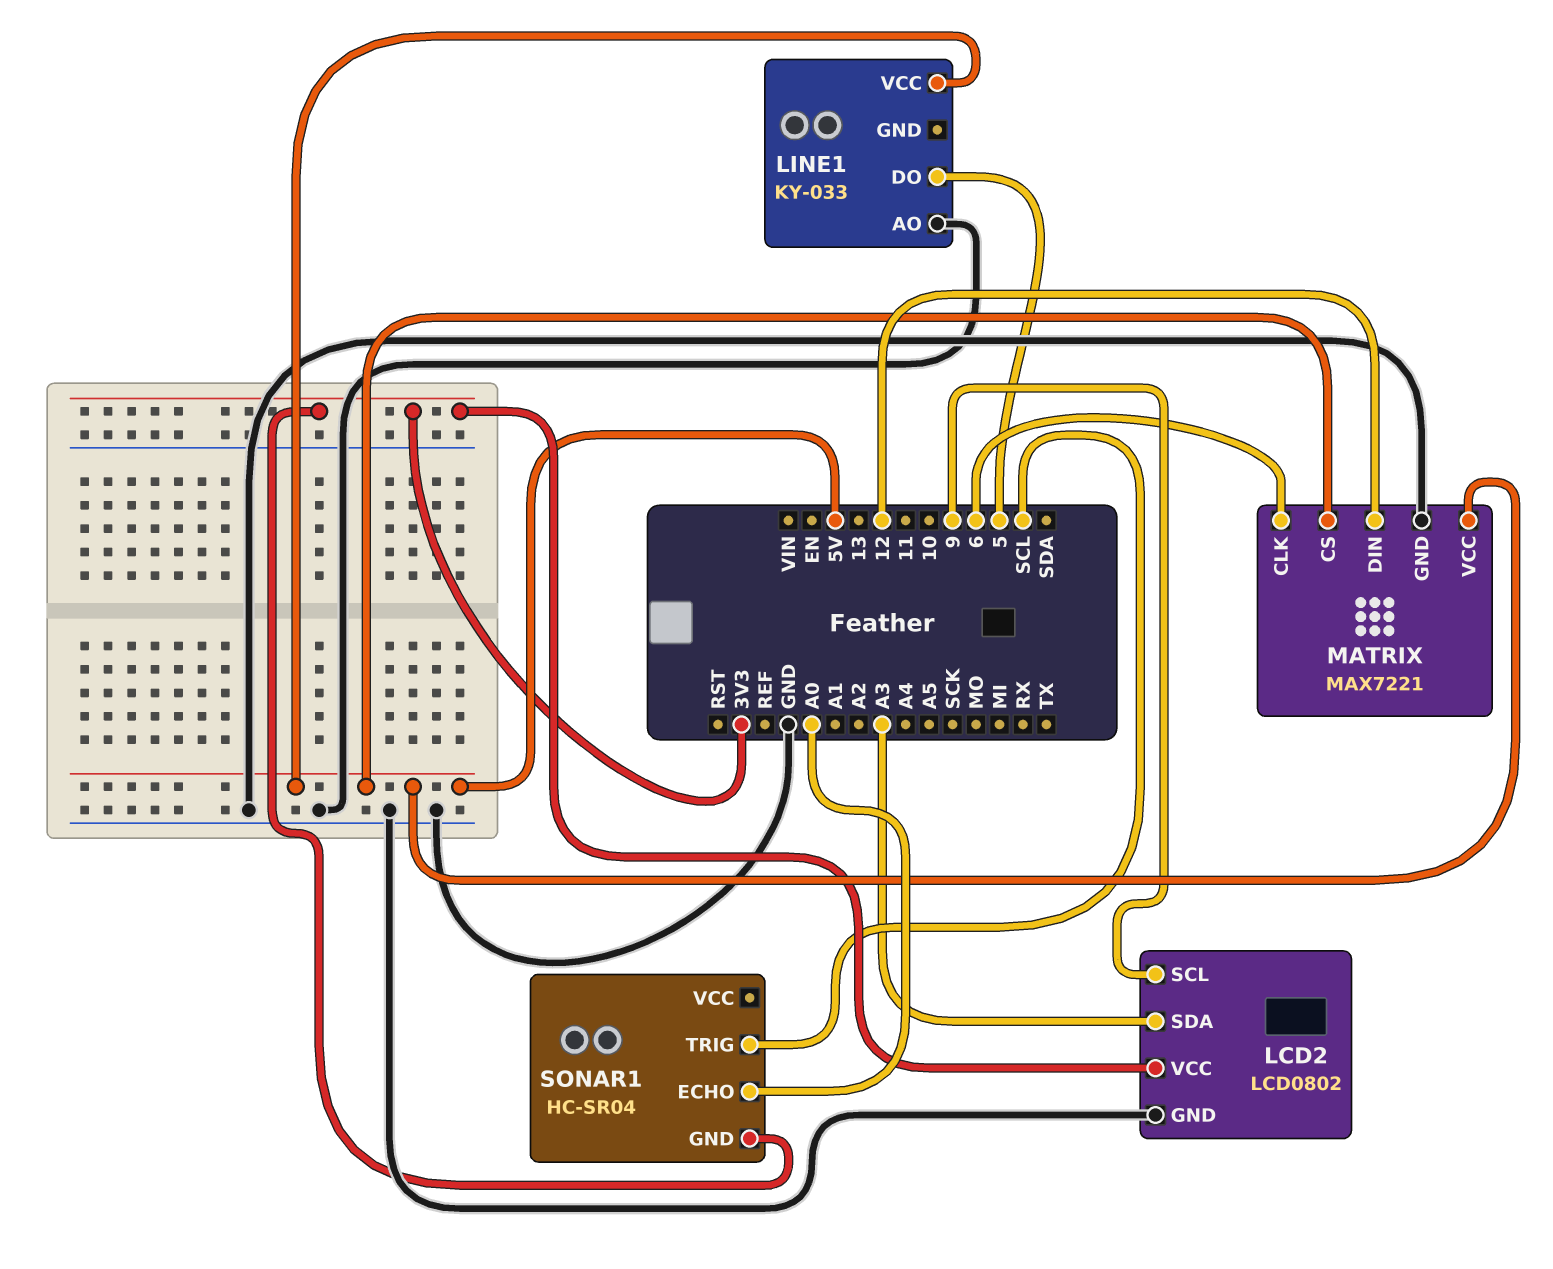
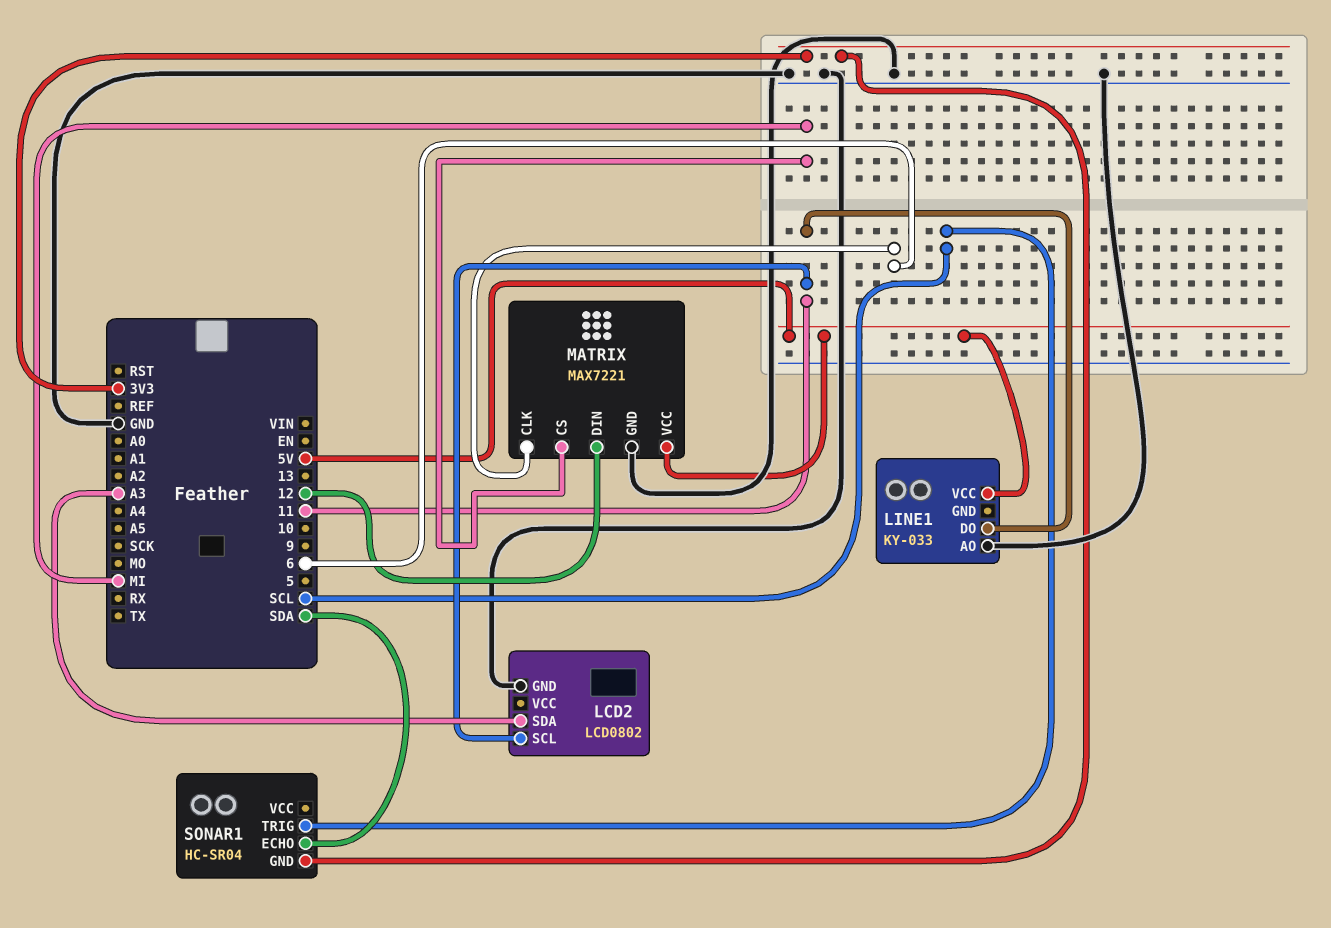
LCD2 pin SCL: 9 -> 11
LCD2 pin VCC: 3V3 -> none
LINE1 pin DO: 5 -> 11
MATRIX pin CS: 5V -> MI
SONAR1 pin ECHO: A0 -> SDA

